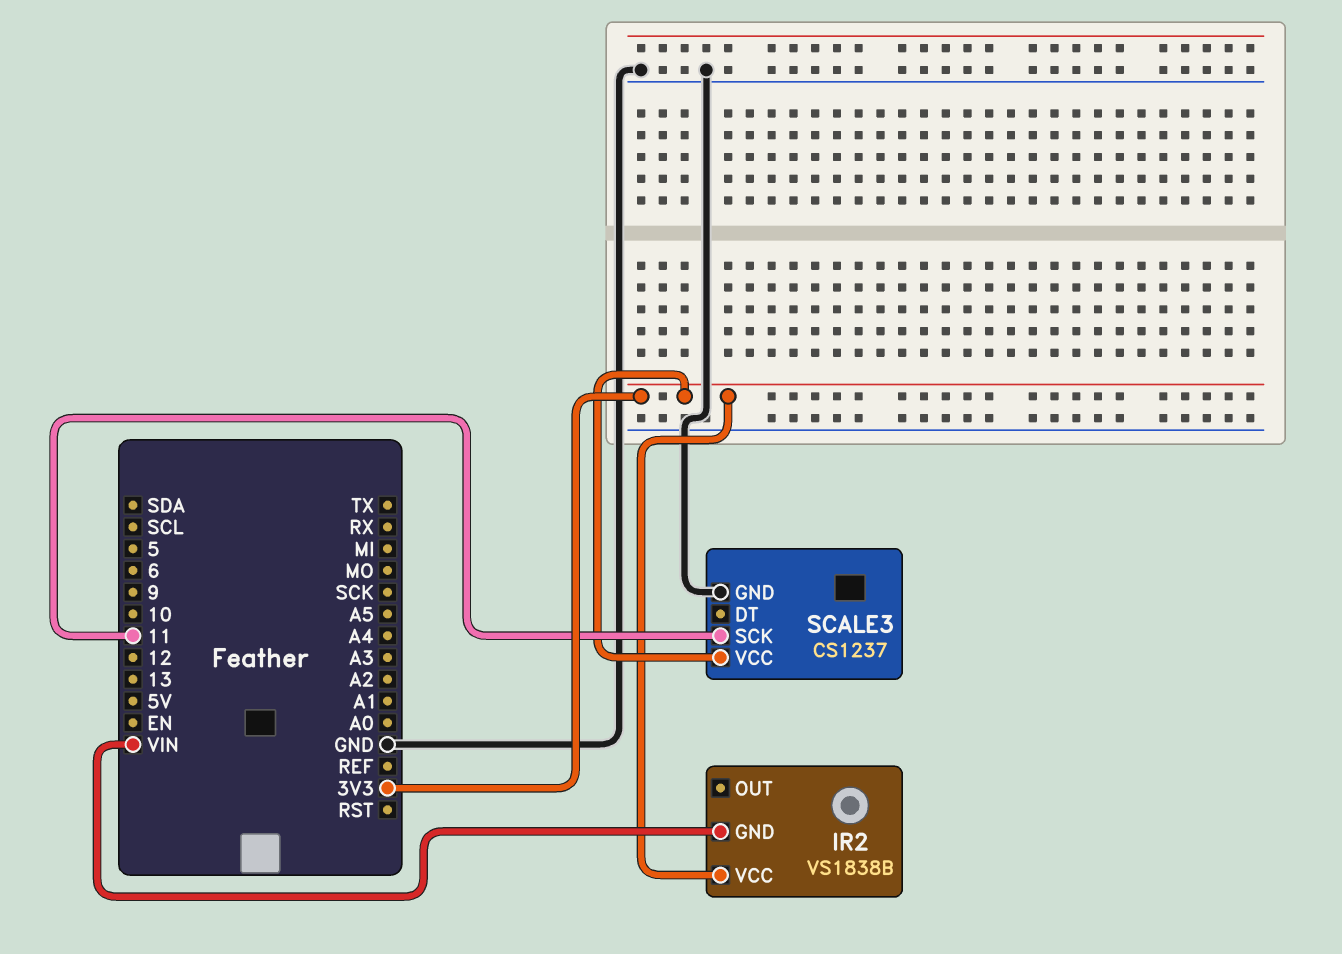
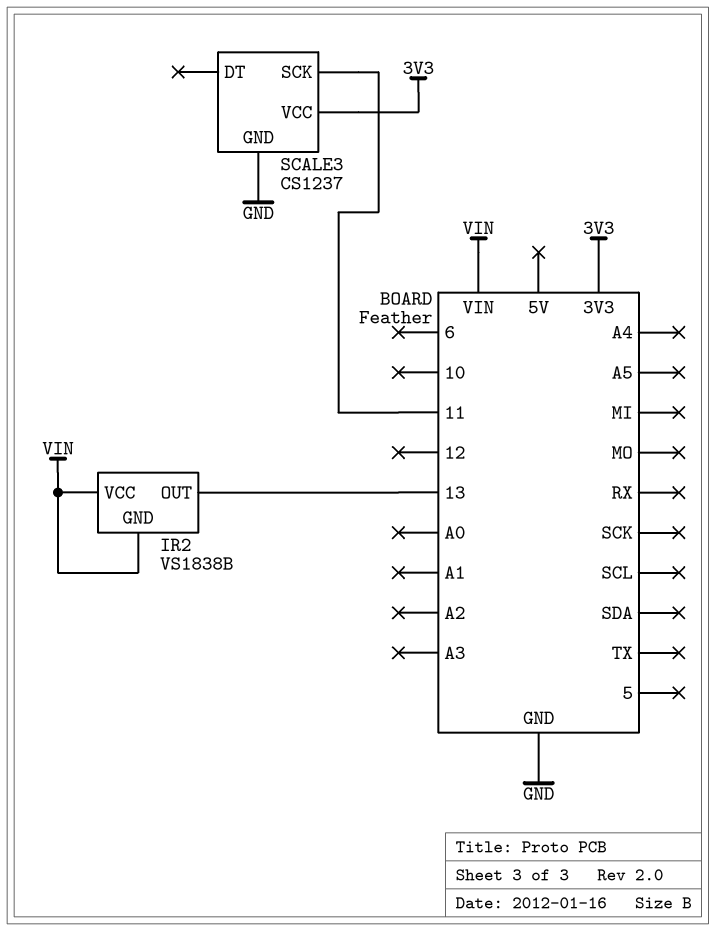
IR2 pin OUT: none -> 13
IR2 pin VCC: 3V3 -> VIN

